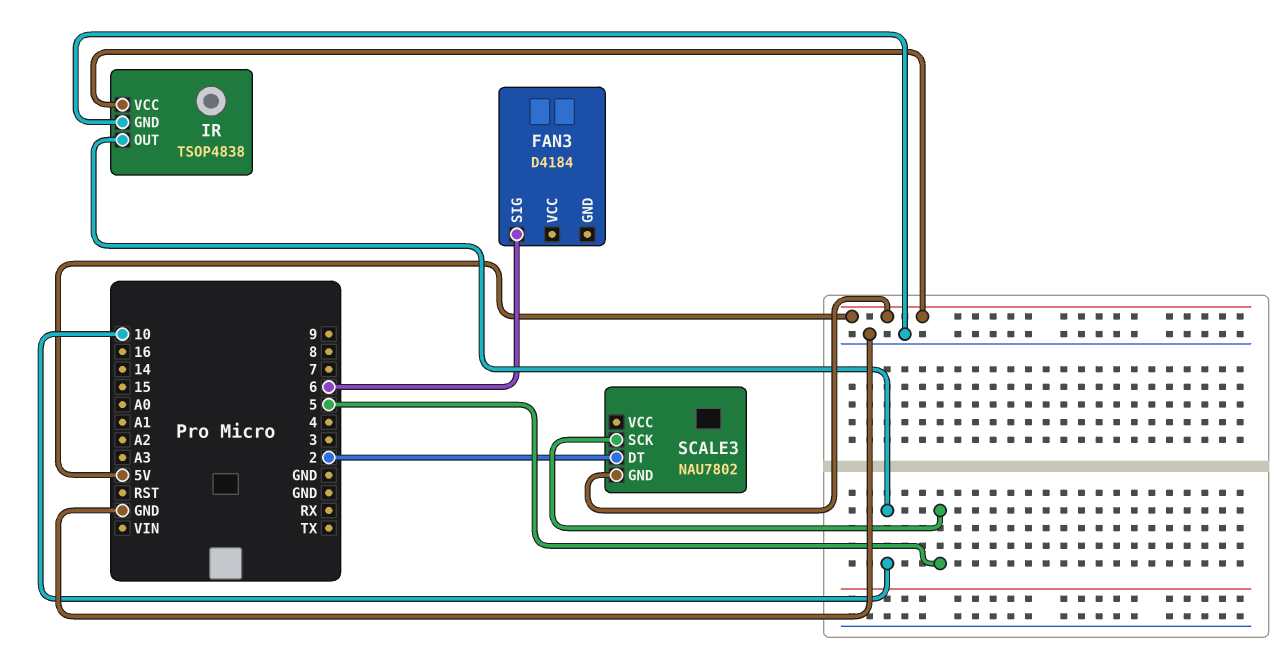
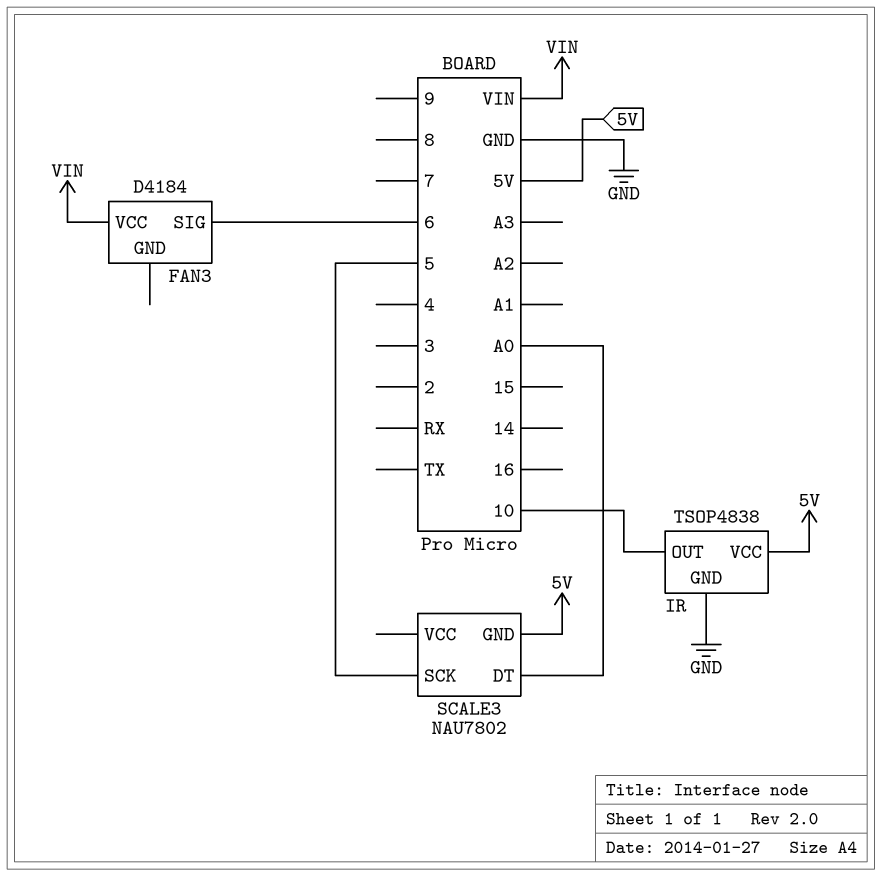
FAN3 pin VCC: none -> VIN
SCALE3 pin DT: 2 -> A0

